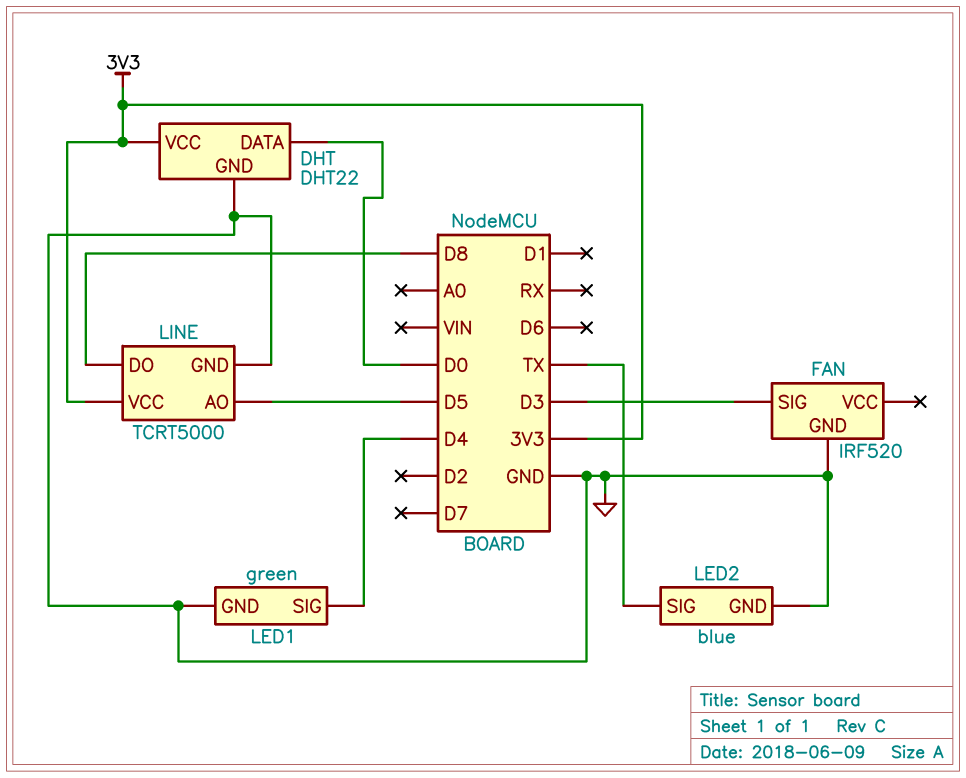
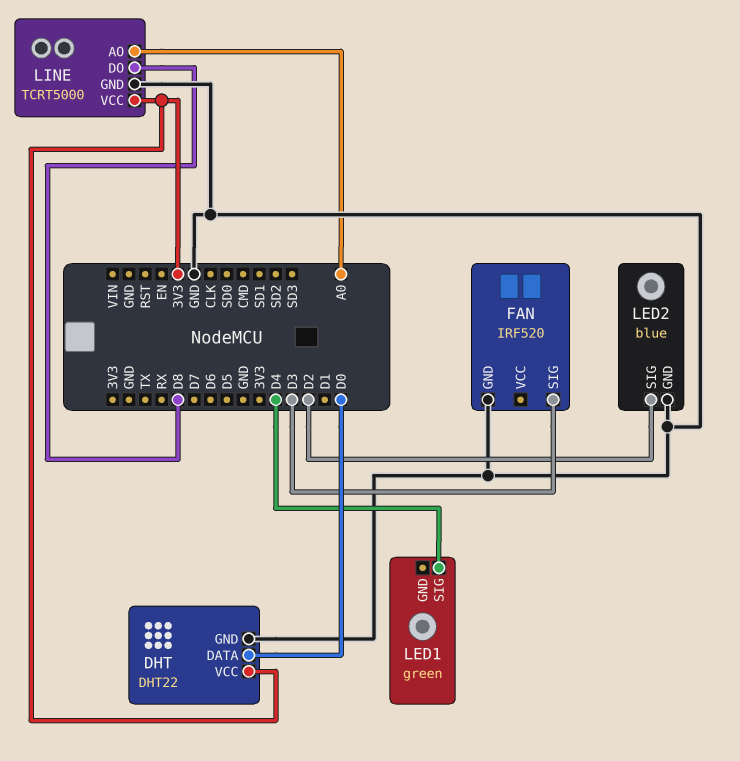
LED1 pin GND: GND -> none
LED2 pin SIG: TX -> D2
LINE pin AO: D5 -> A0

